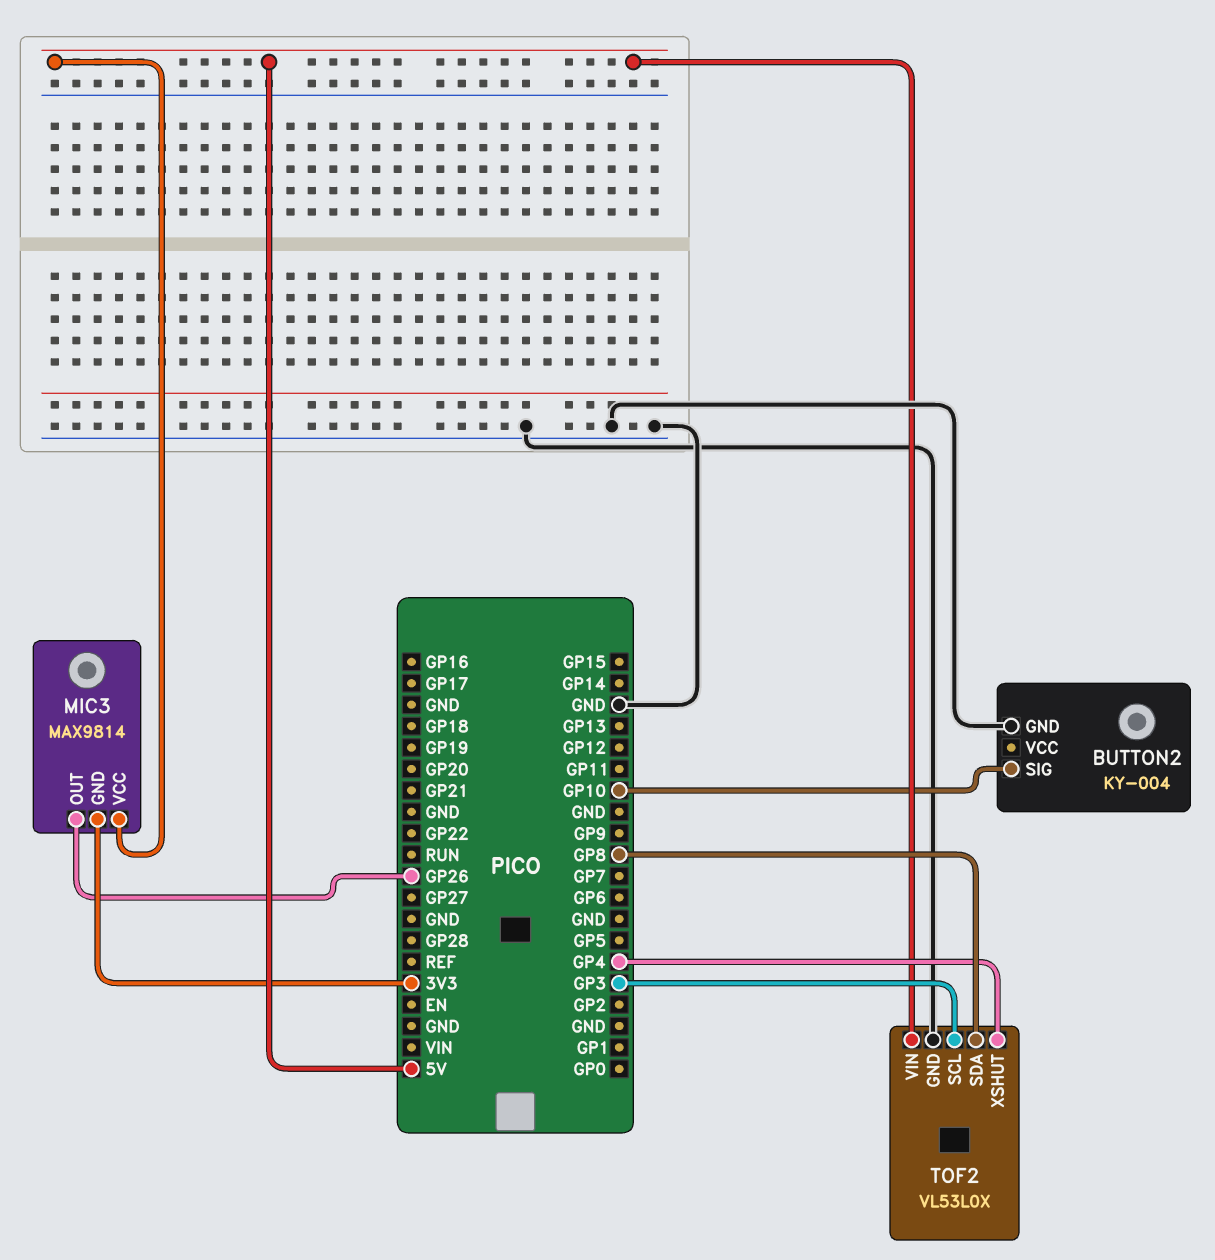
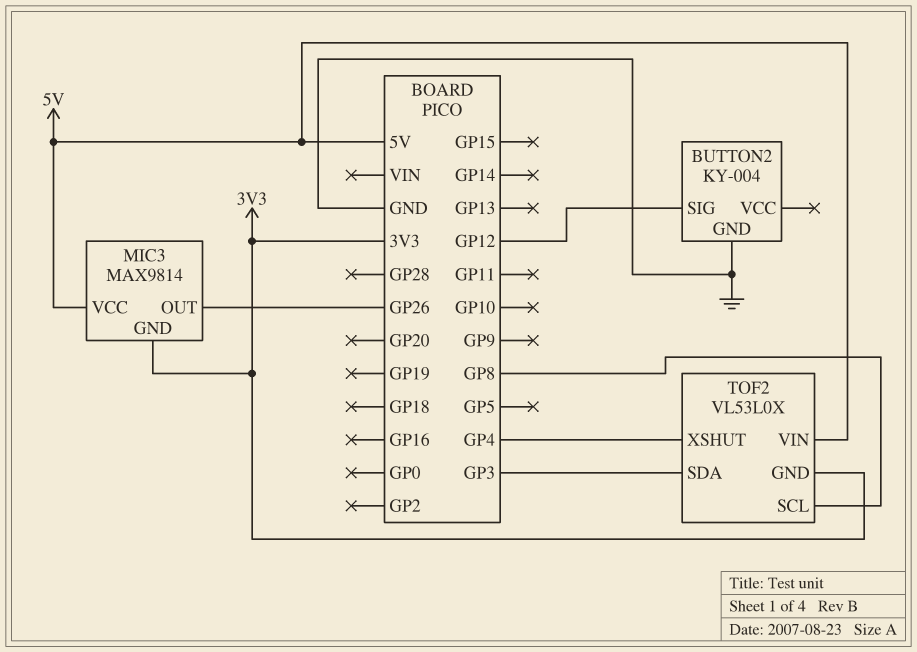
BUTTON2 pin SIG: GP10 -> GP12
TOF2 pin GND: GND -> 3V3
TOF2 pin SCL: GP3 -> GP8
TOF2 pin SDA: GP8 -> GP3

